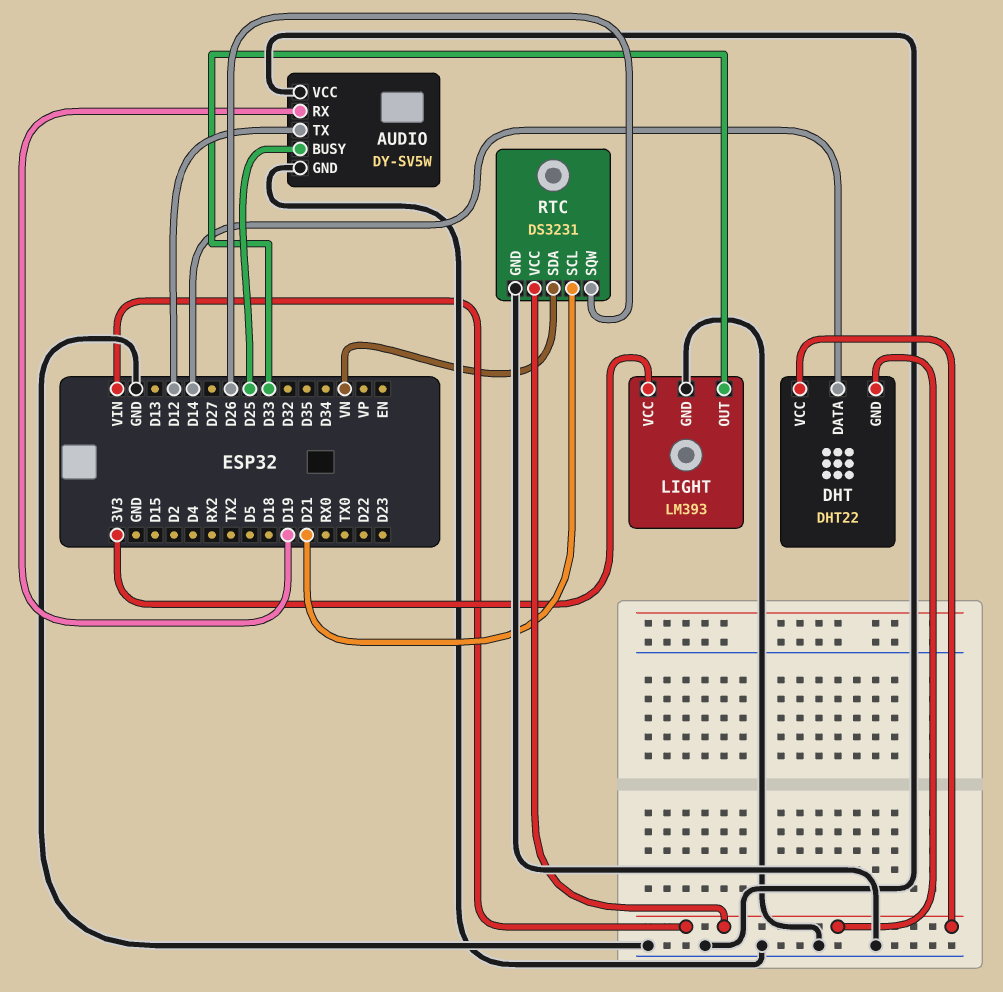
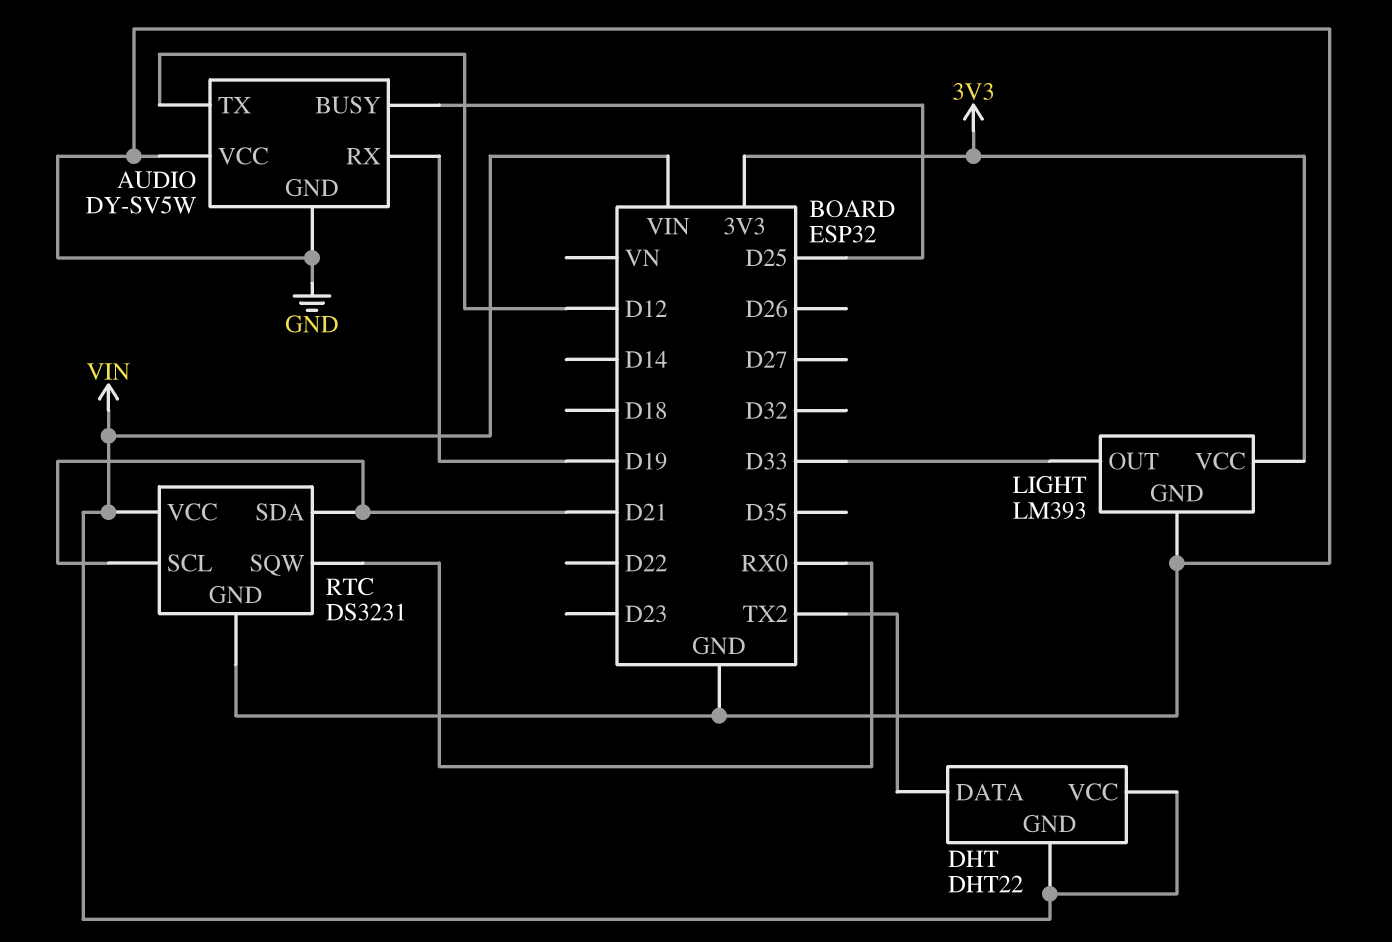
DHT pin DATA: D14 -> TX2
RTC pin SDA: VN -> D21
RTC pin SQW: D26 -> RX0

